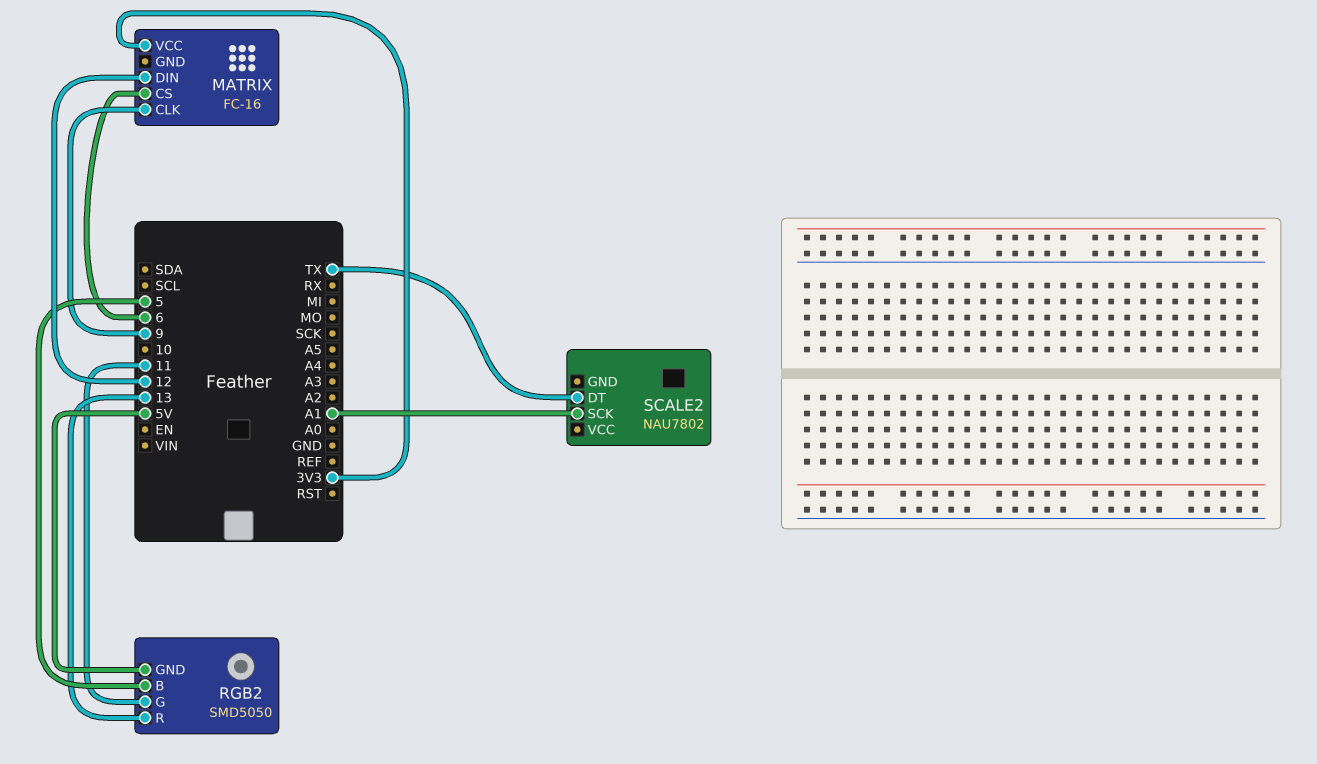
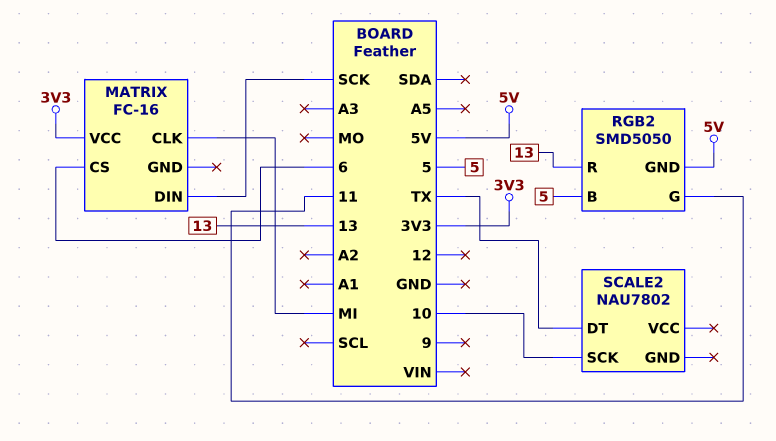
MATRIX pin CLK: 9 -> MI
MATRIX pin DIN: 12 -> SCK
SCALE2 pin SCK: A1 -> 10

